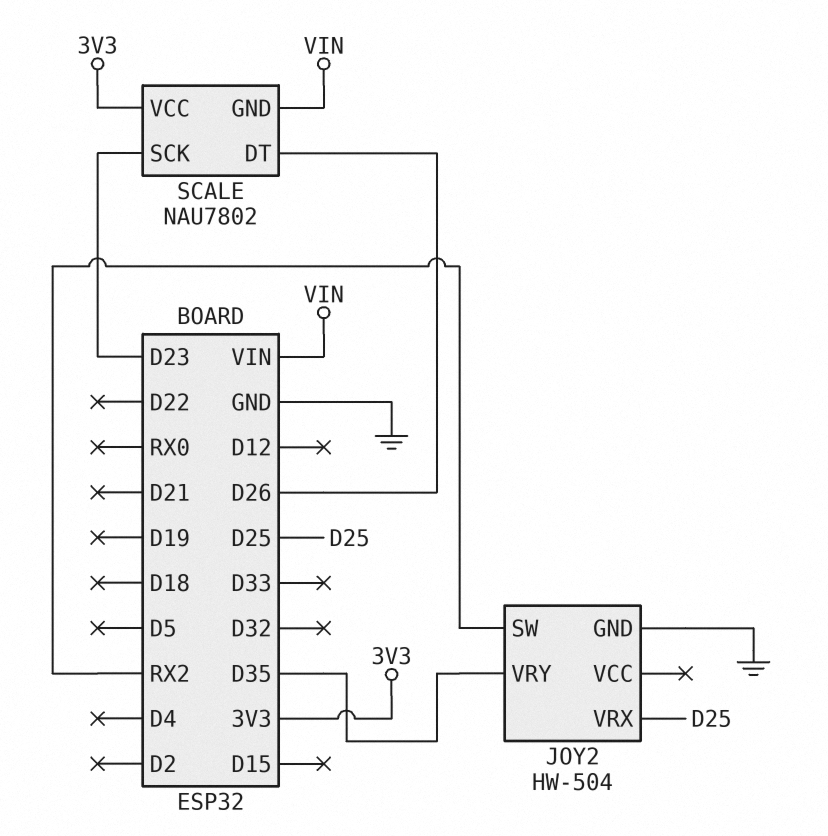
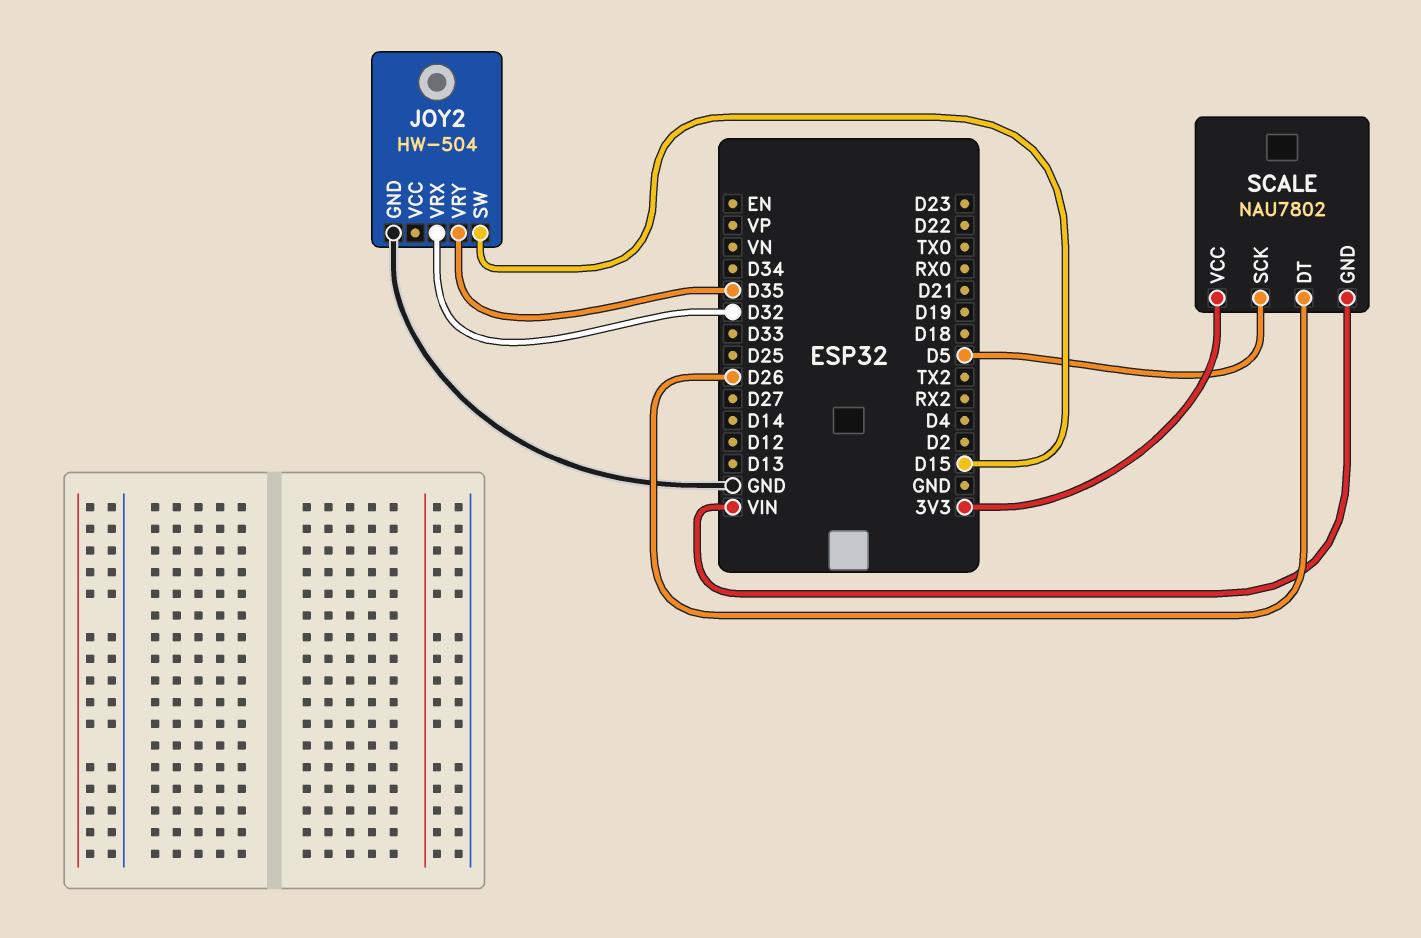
JOY2 pin SW: RX2 -> D15
JOY2 pin VRX: D25 -> D32
SCALE pin SCK: D23 -> D5

